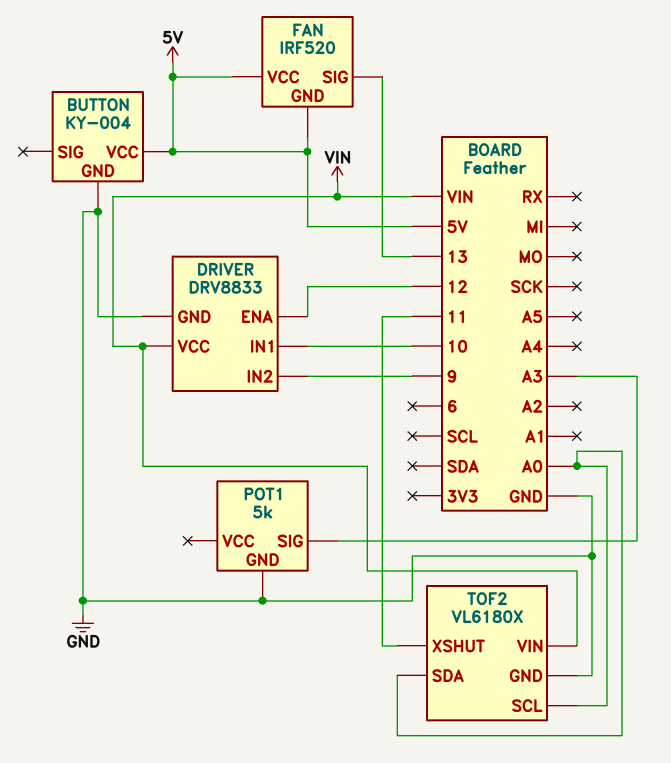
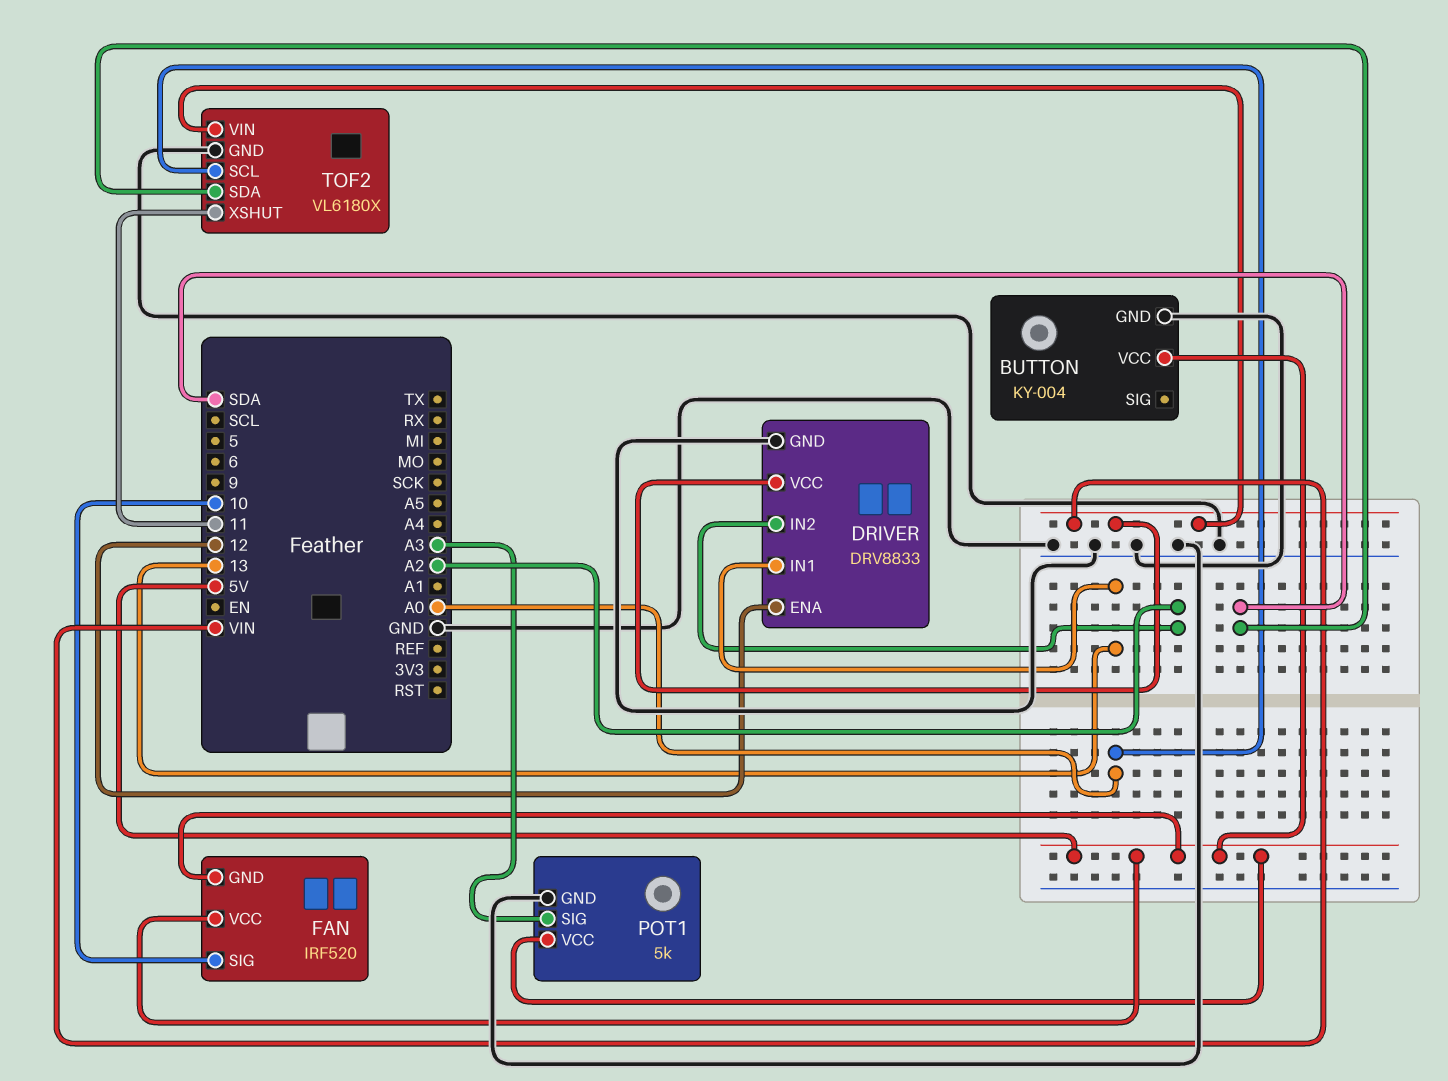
DRIVER pin IN1: 10 -> 13
DRIVER pin IN2: 9 -> A2
FAN pin SIG: 13 -> 10
POT1 pin VCC: none -> 5V
TOF2 pin SDA: A0 -> SDA

